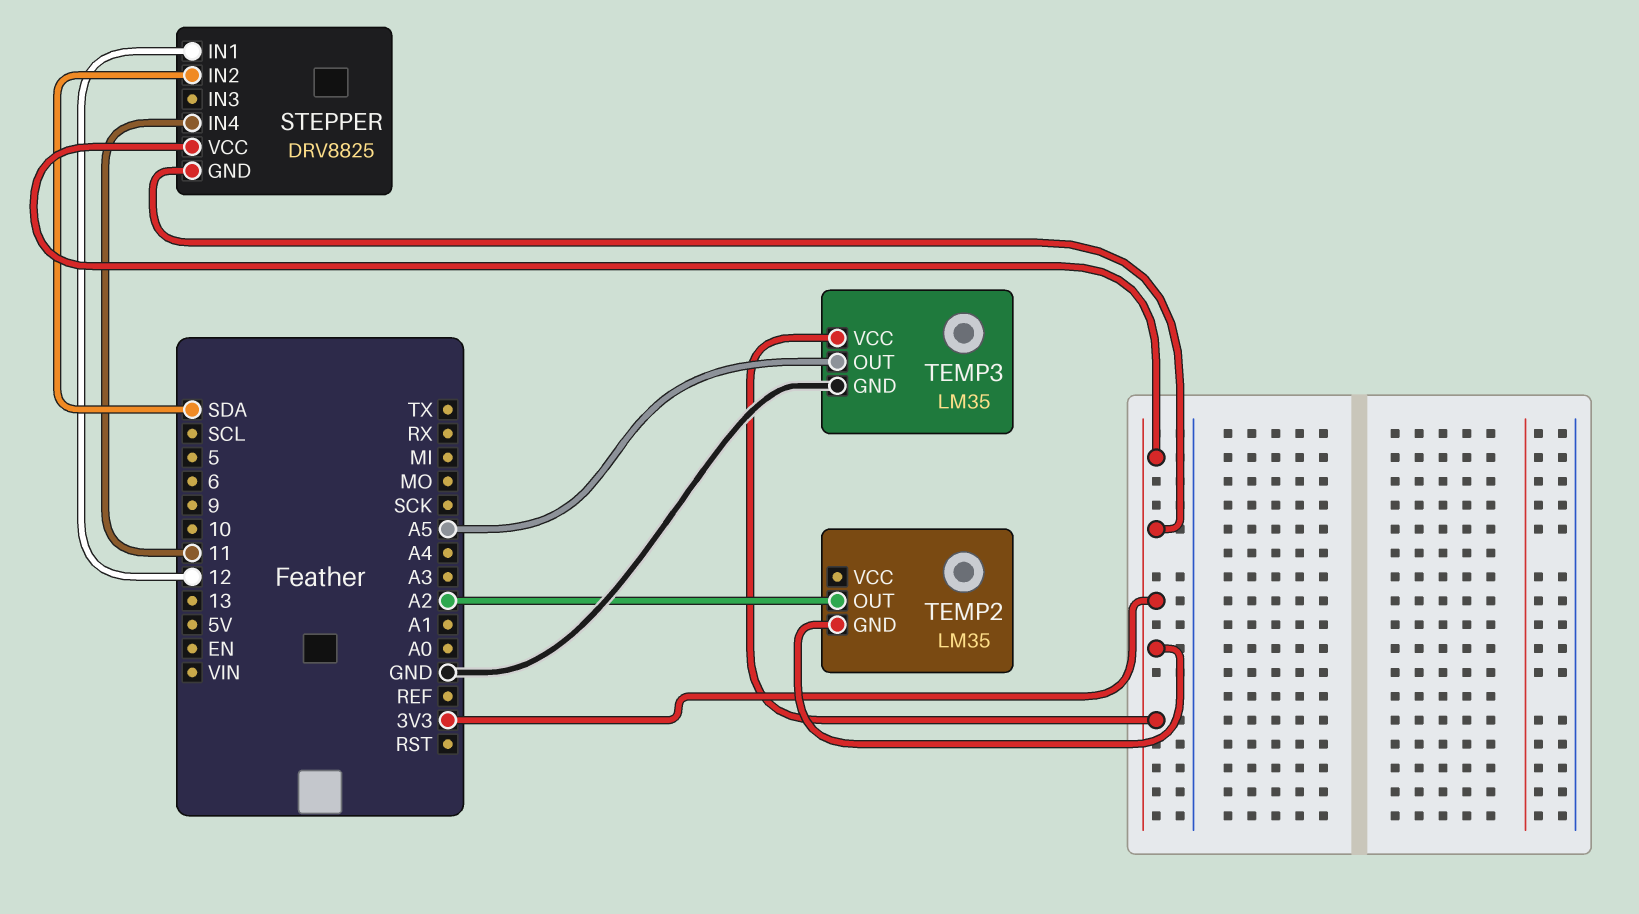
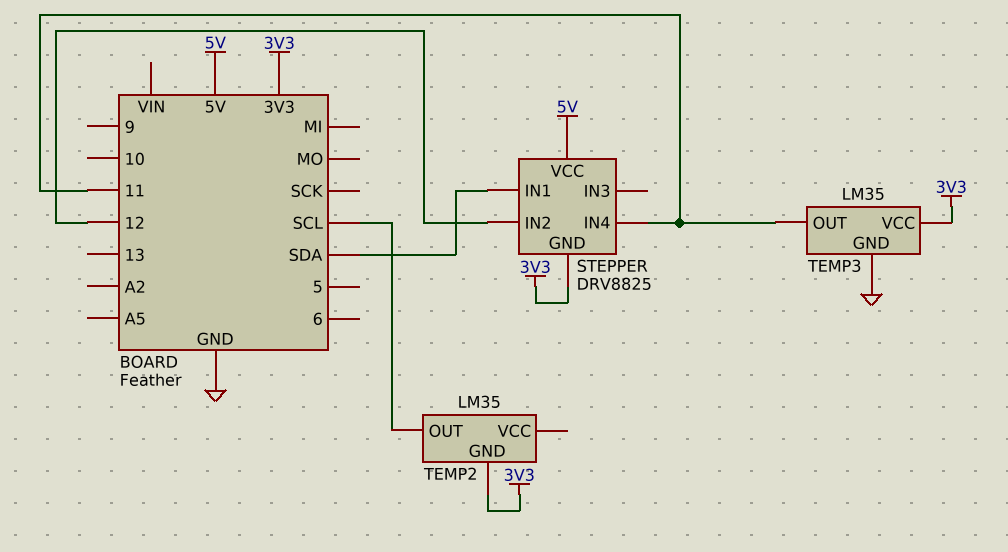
STEPPER pin IN1: 12 -> SDA
STEPPER pin IN2: SDA -> 12
STEPPER pin VCC: 3V3 -> 5V
TEMP2 pin OUT: A2 -> SCL
TEMP3 pin OUT: A5 -> 11

